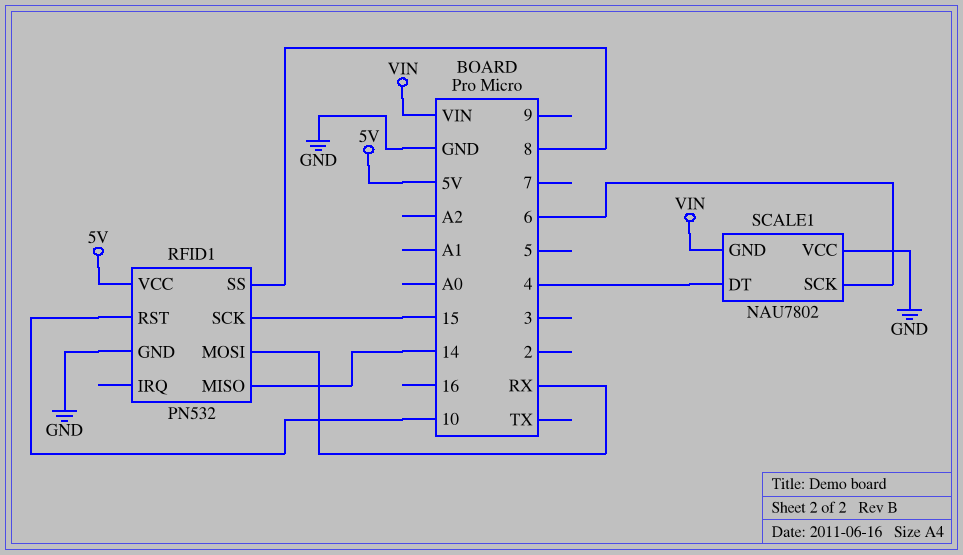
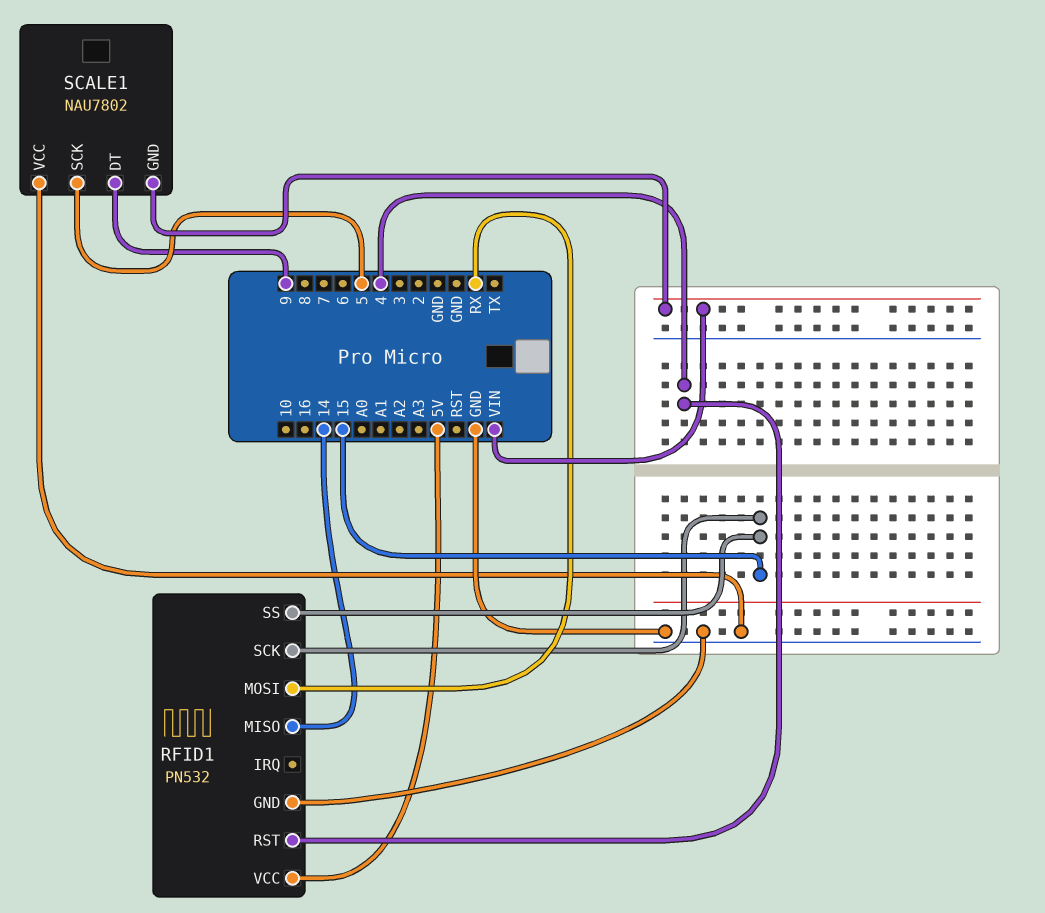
RFID1 pin RST: 10 -> 4
RFID1 pin SS: 8 -> 15
SCALE1 pin DT: 4 -> 9
SCALE1 pin SCK: 6 -> 5

